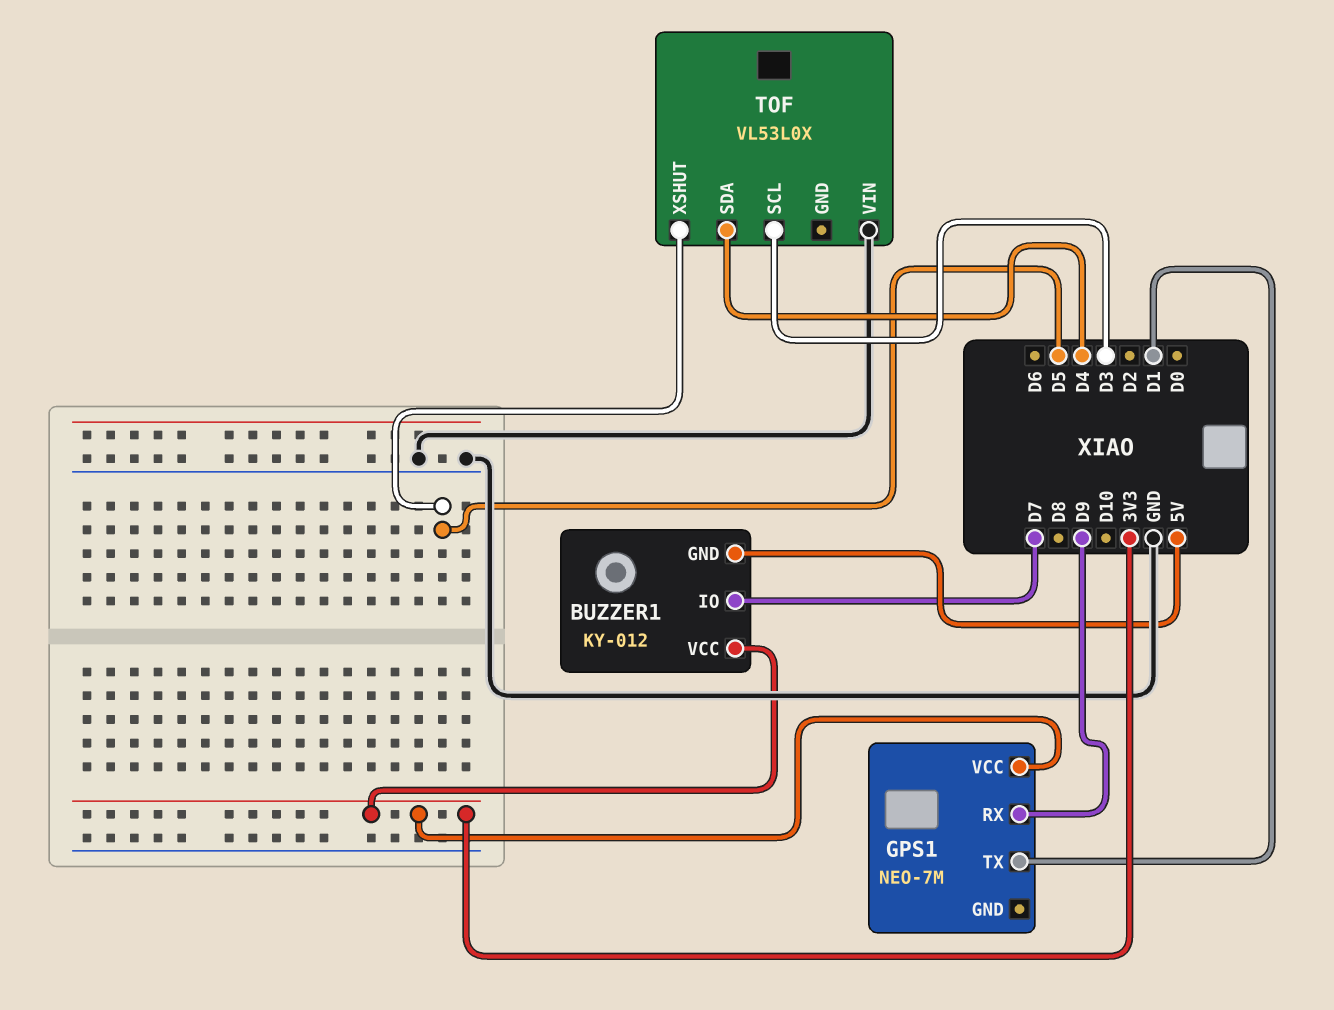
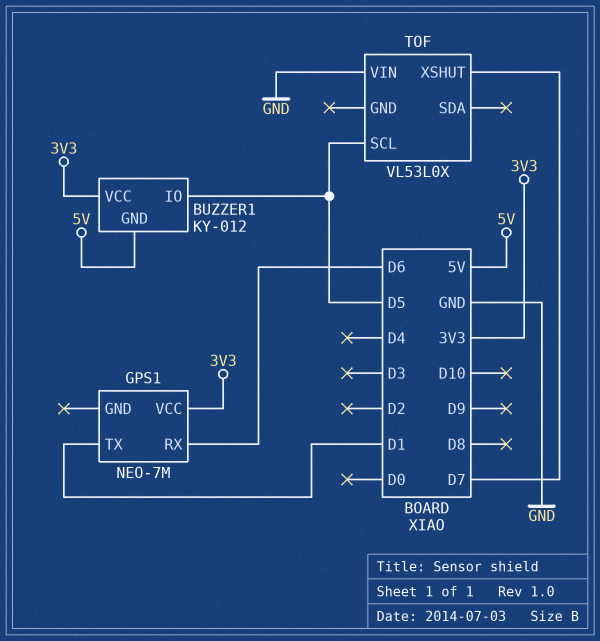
BUZZER1 pin IO: D7 -> D5
GPS1 pin RX: D9 -> D6
TOF pin SCL: D3 -> D5
TOF pin SDA: D4 -> none
TOF pin XSHUT: D5 -> D7

